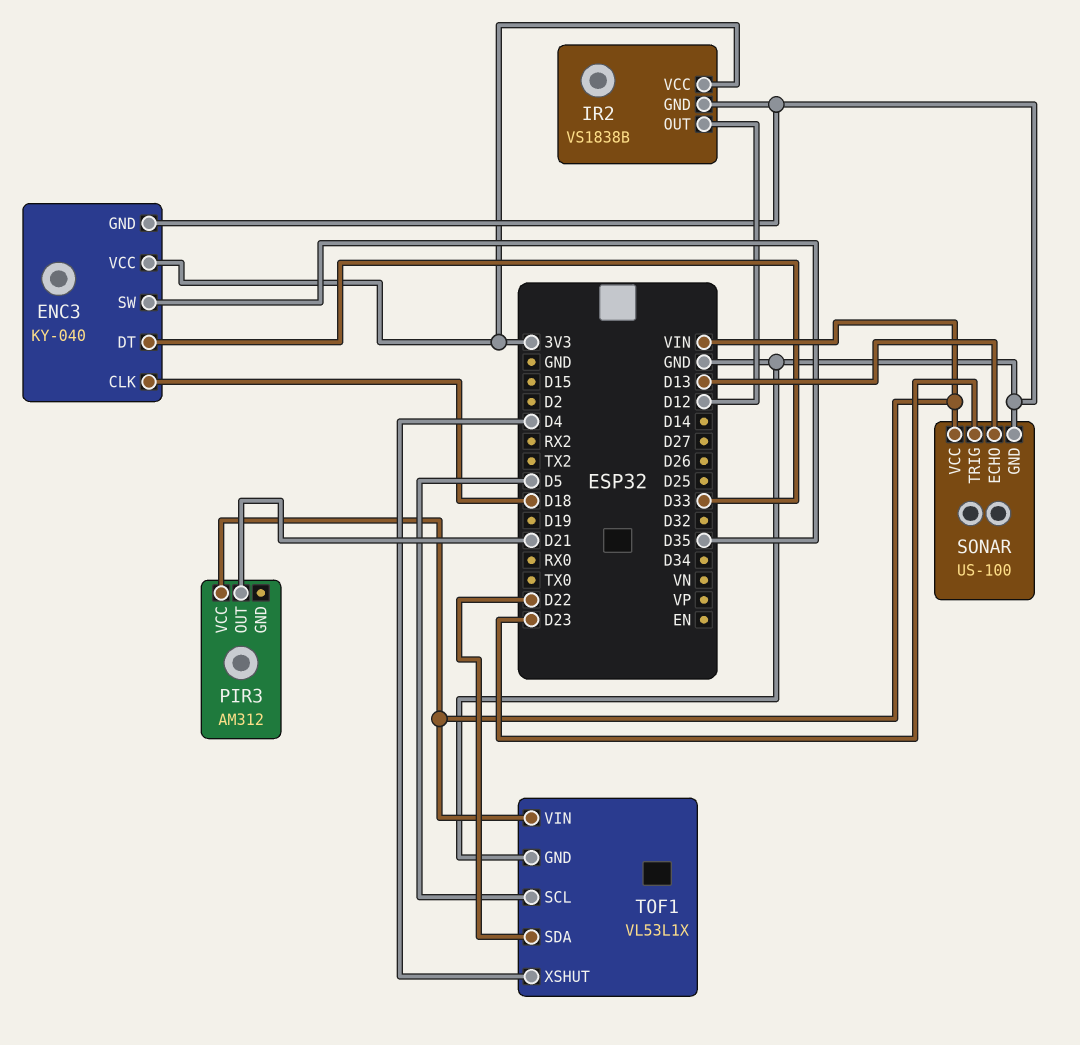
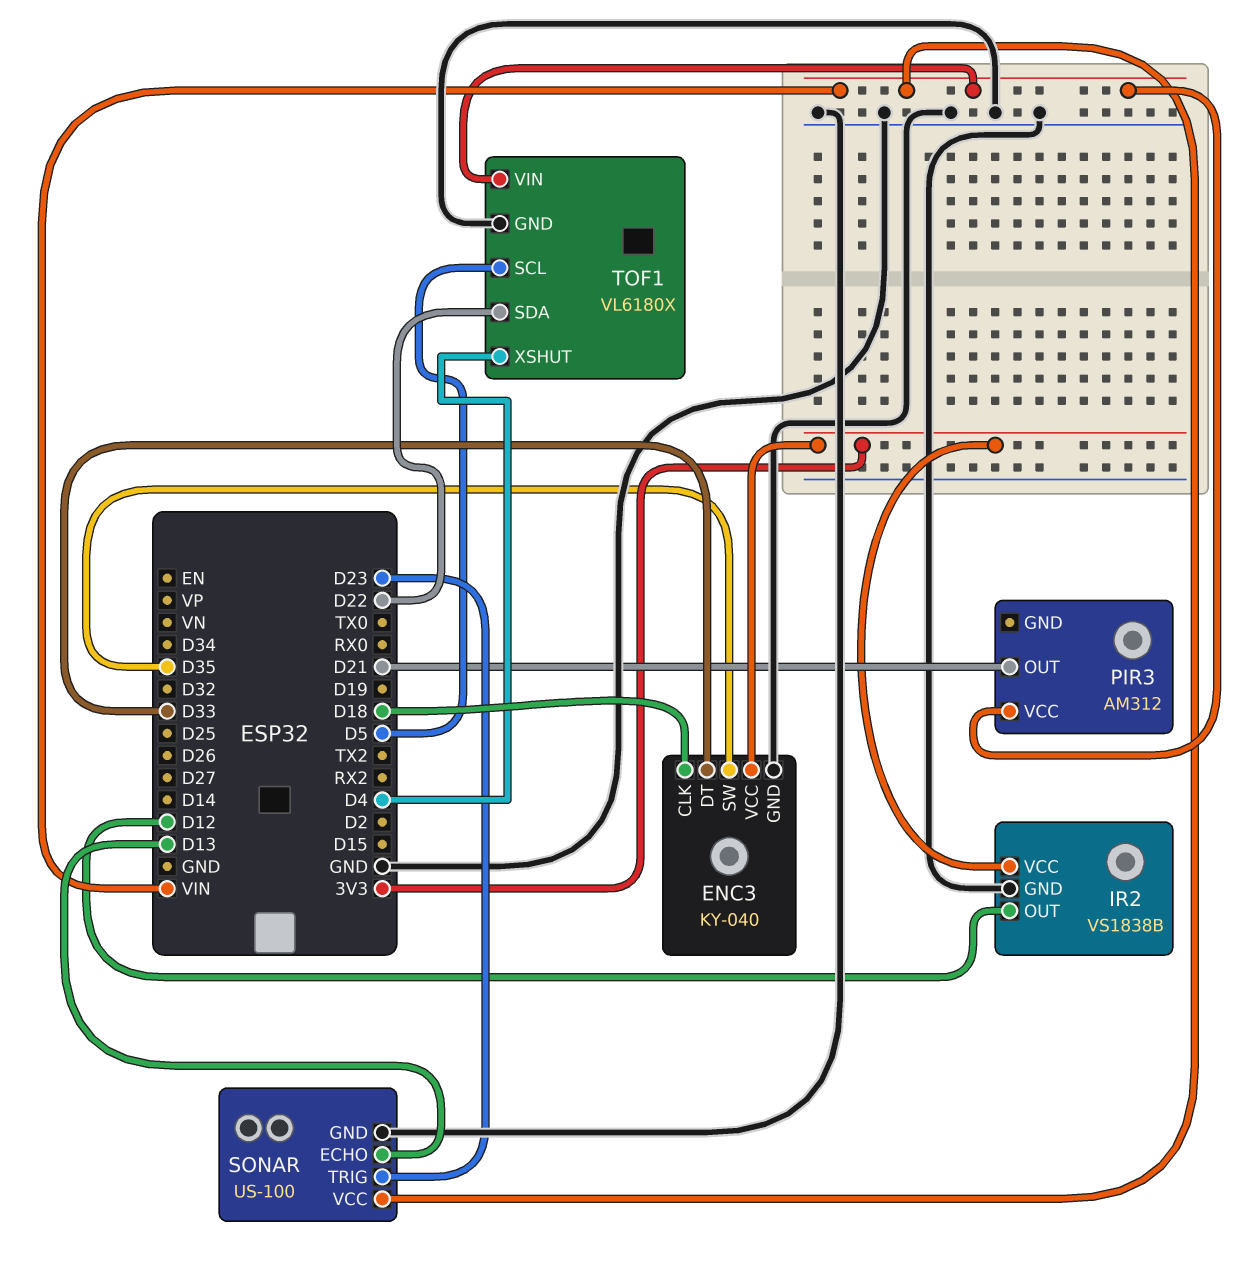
TOF1: VL53L1X -> VL6180X

